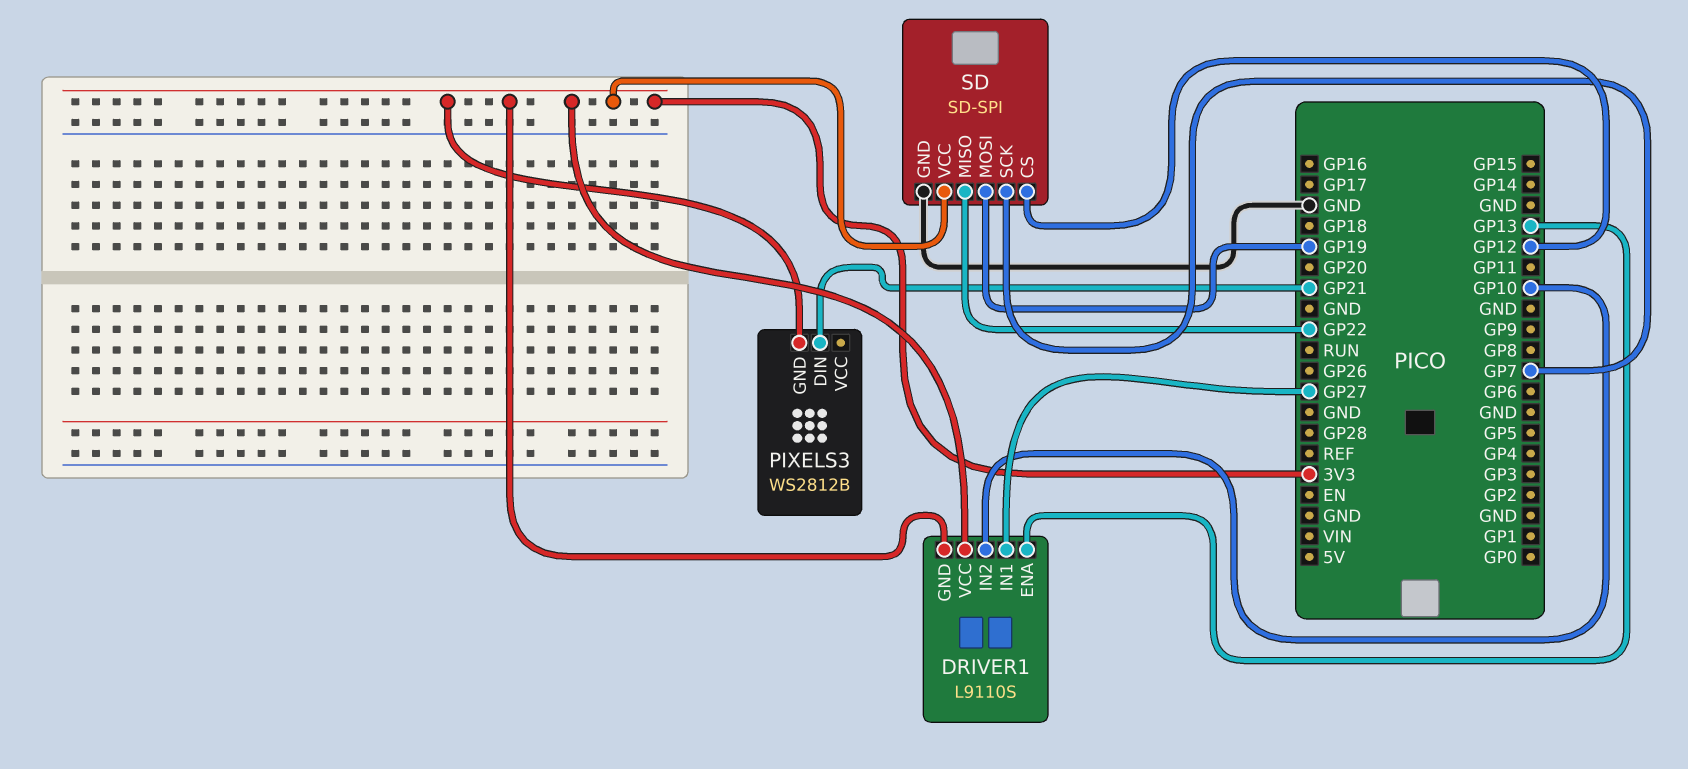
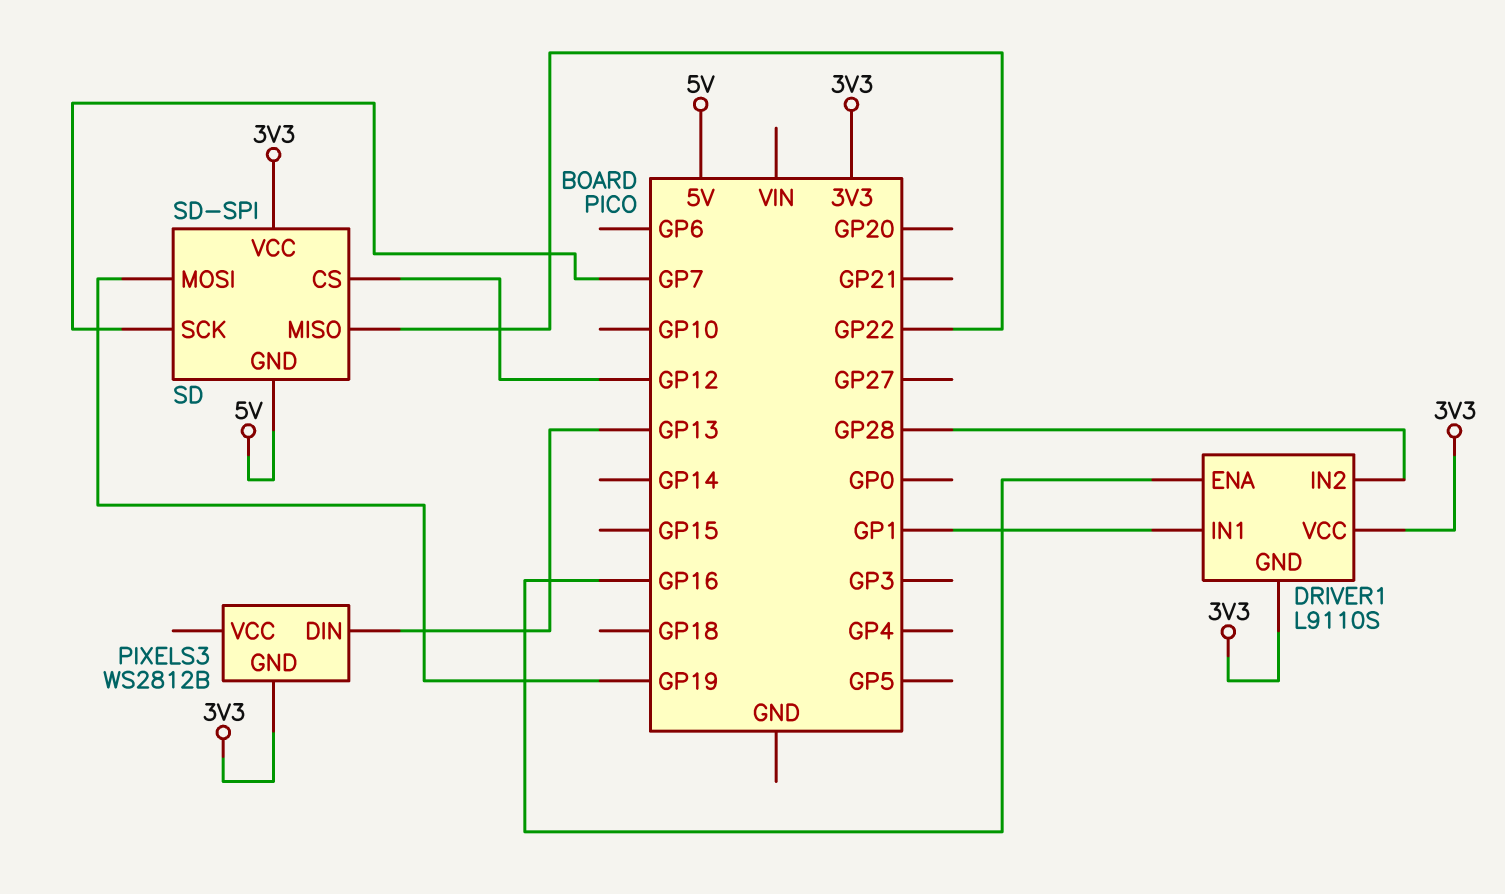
DRIVER1 pin ENA: GP13 -> GP16
DRIVER1 pin IN1: GP27 -> GP1
DRIVER1 pin IN2: GP10 -> GP28
PIXELS3 pin DIN: GP21 -> GP13
SD pin GND: GND -> 5V

